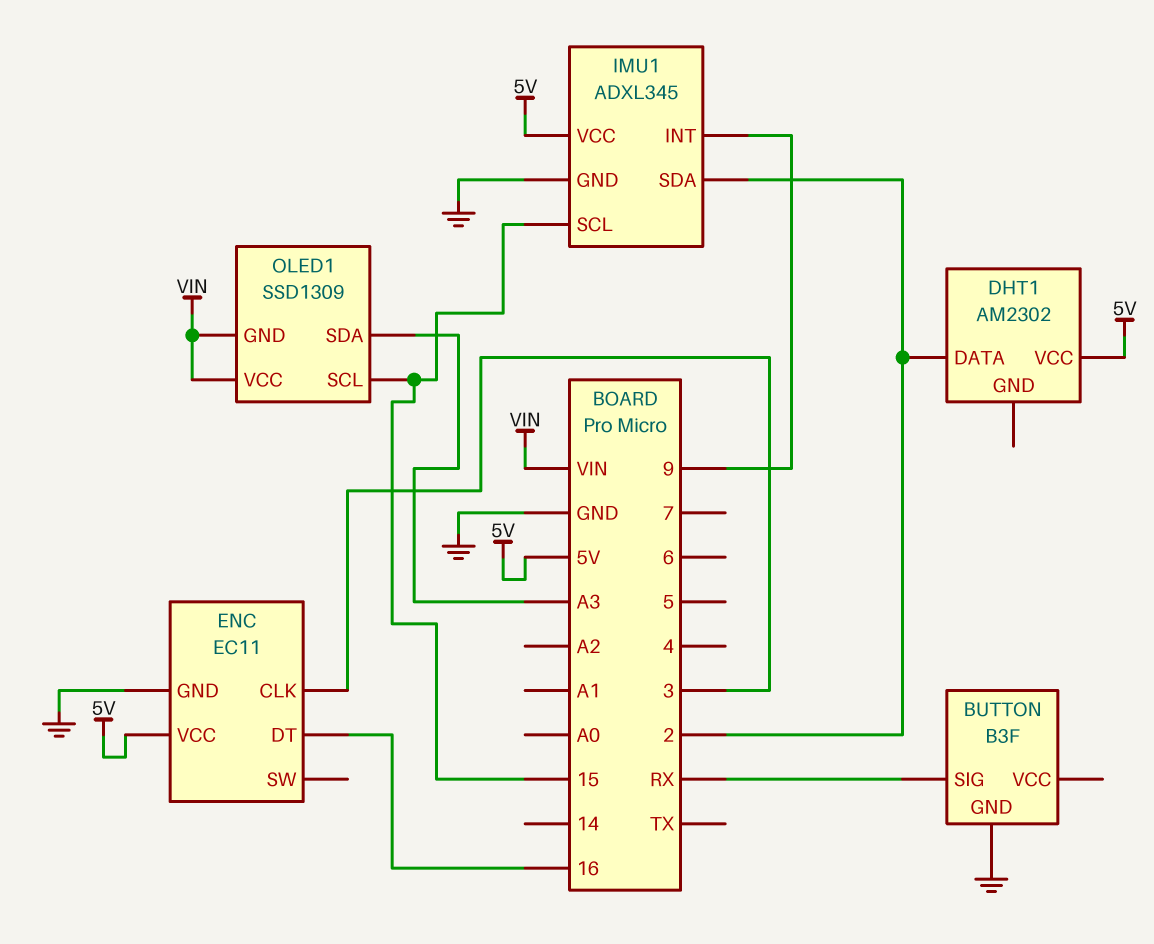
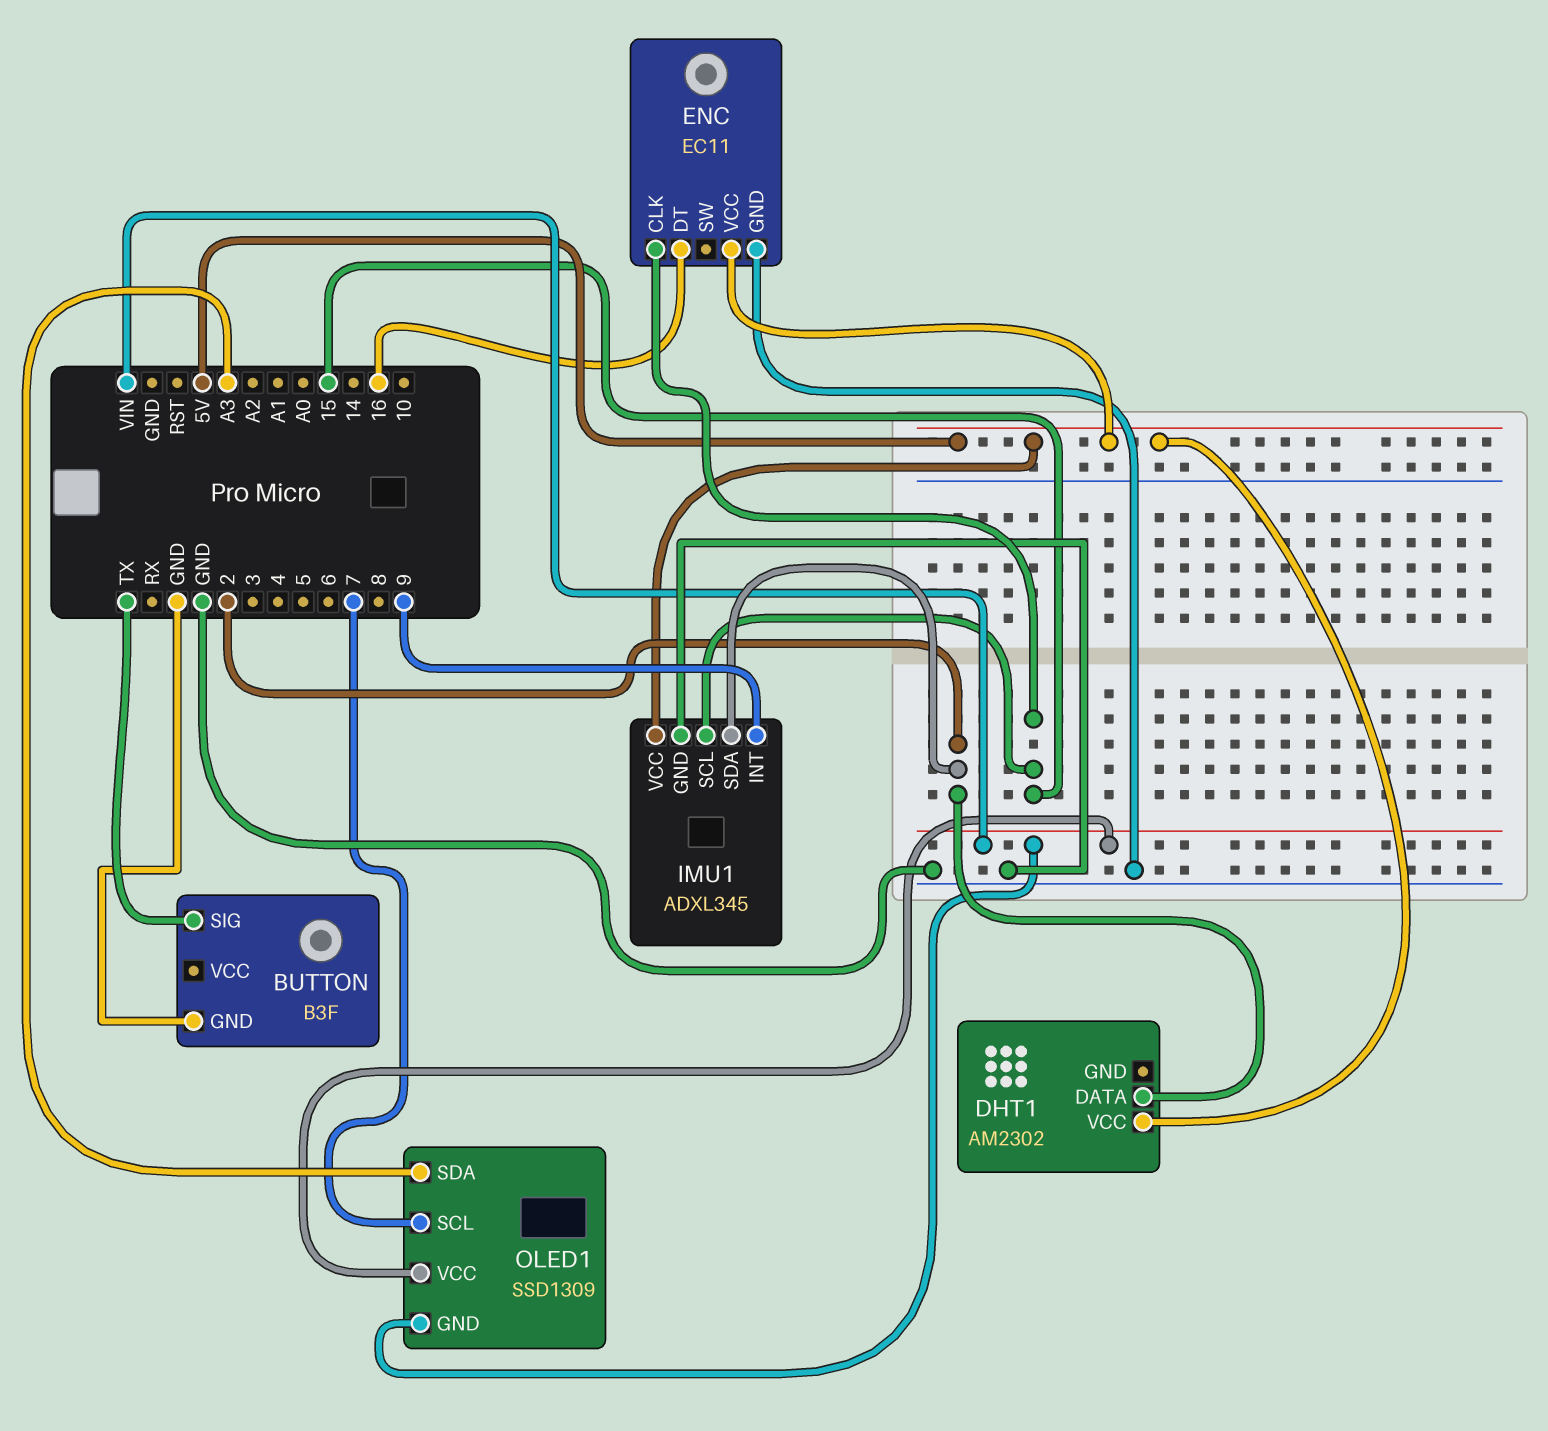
BUTTON pin SIG: RX -> TX
ENC pin CLK: 3 -> 15
OLED1 pin SCL: 15 -> 7

